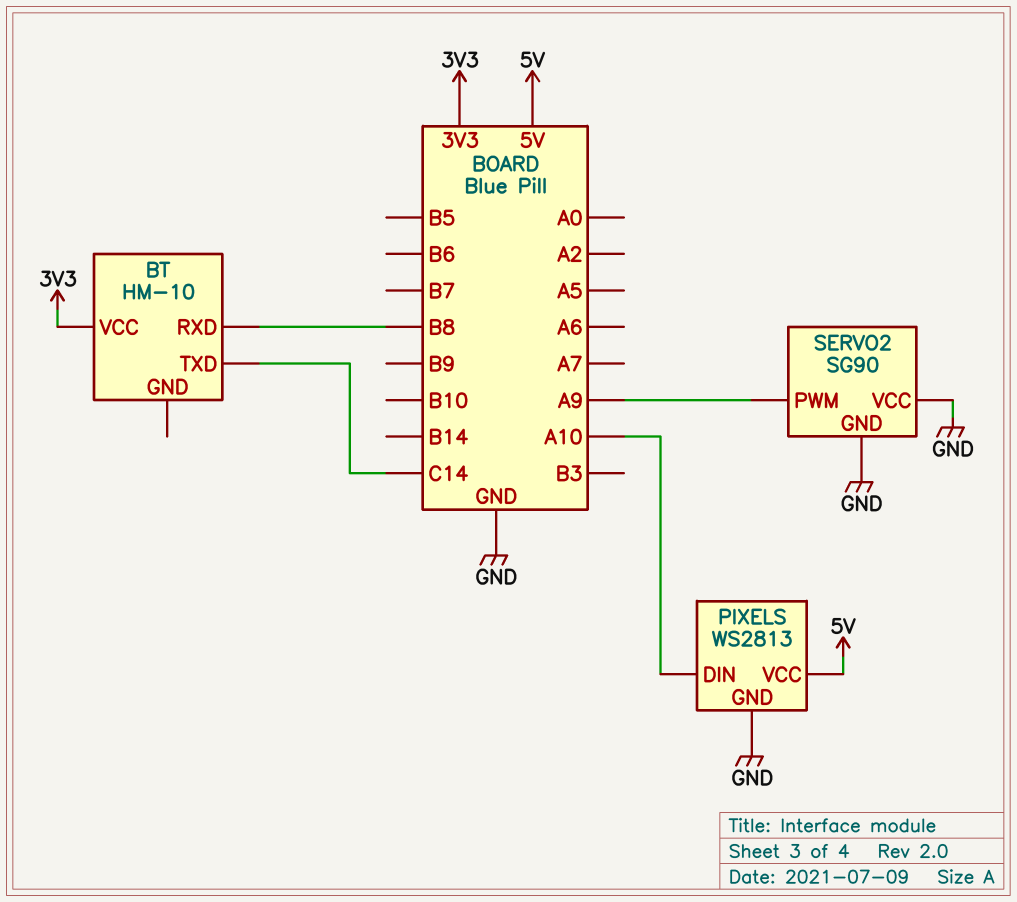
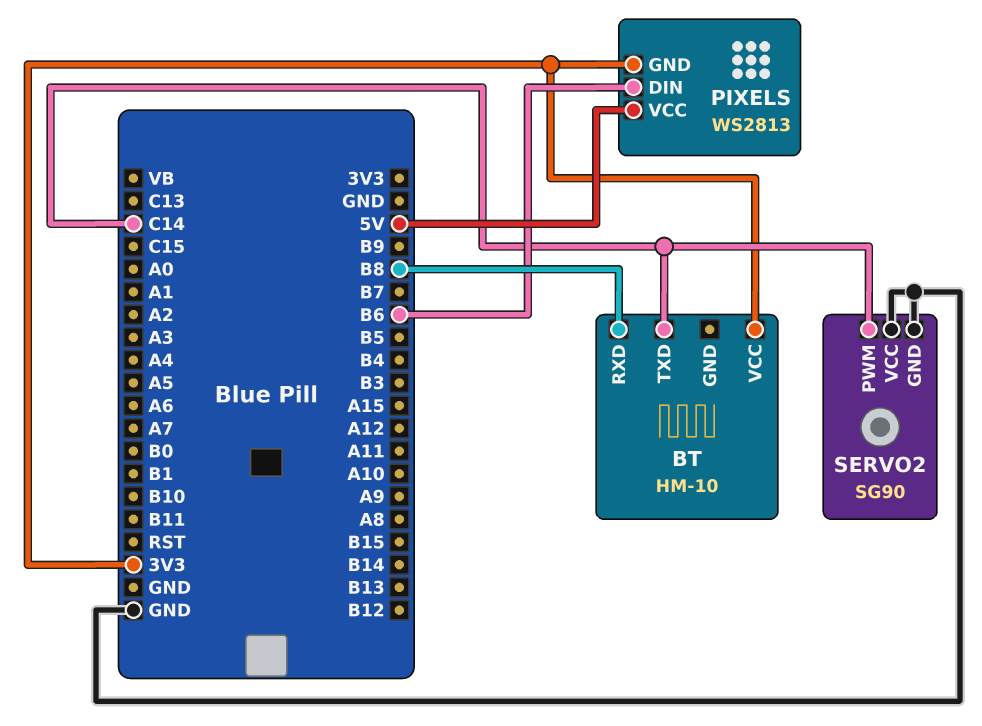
PIXELS pin DIN: A10 -> B6
PIXELS pin GND: GND -> 3V3
SERVO2 pin PWM: A9 -> C14

